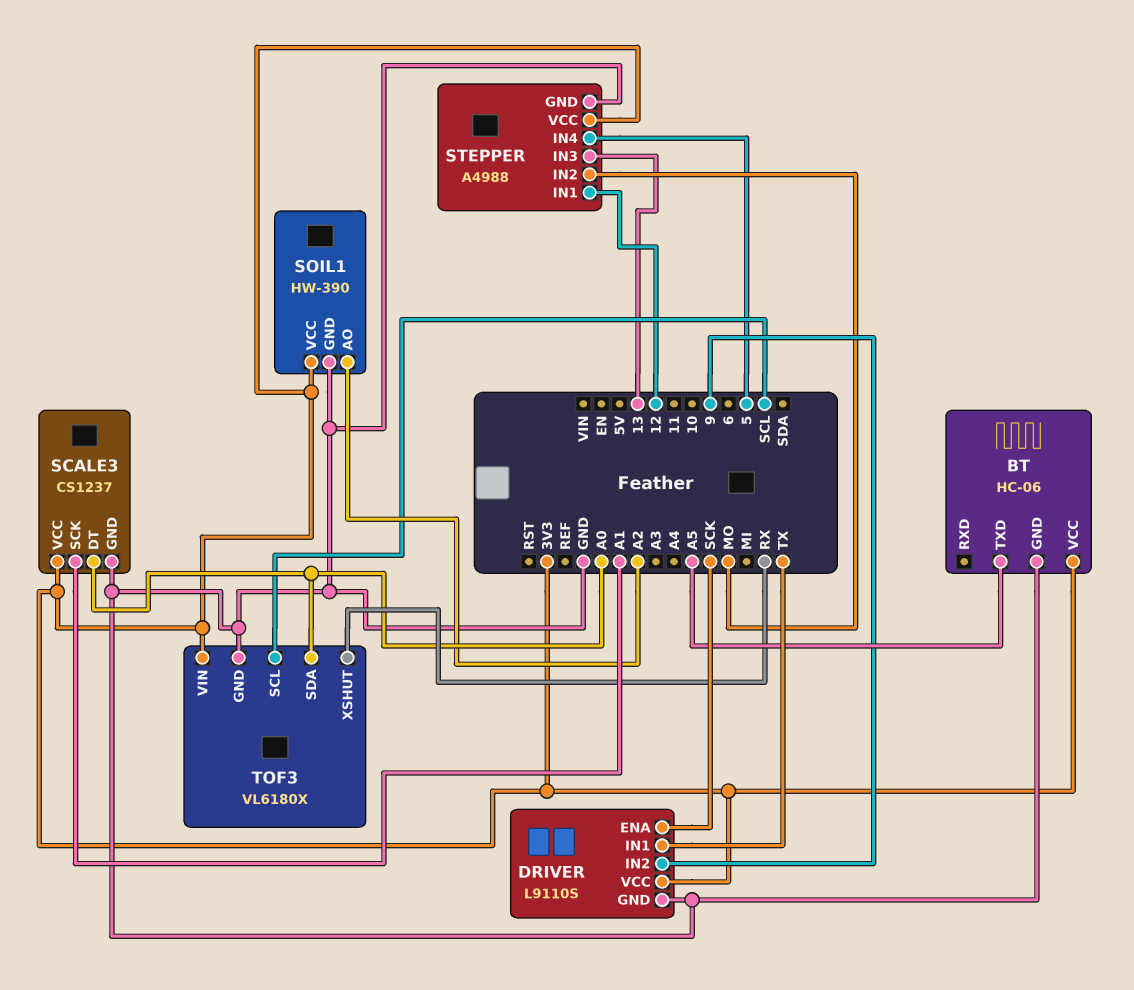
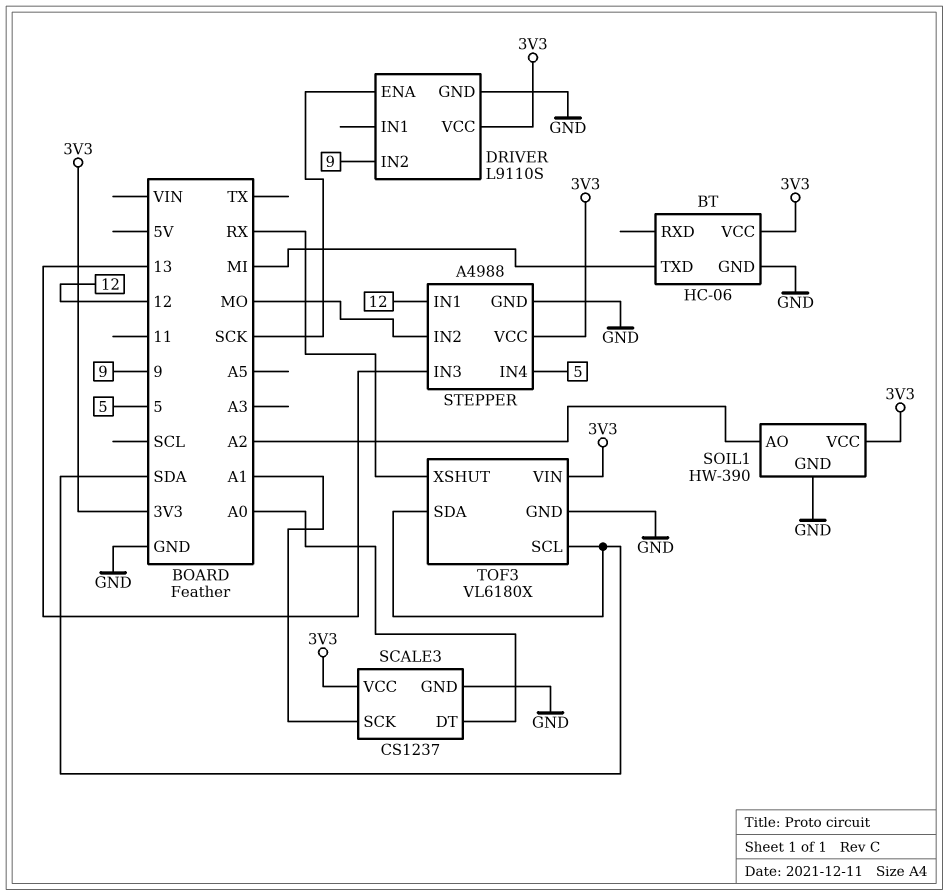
BT pin TXD: A5 -> MI
DRIVER pin IN1: TX -> none
TOF3 pin SCL: SCL -> SDA
TOF3 pin SDA: A0 -> SDA

